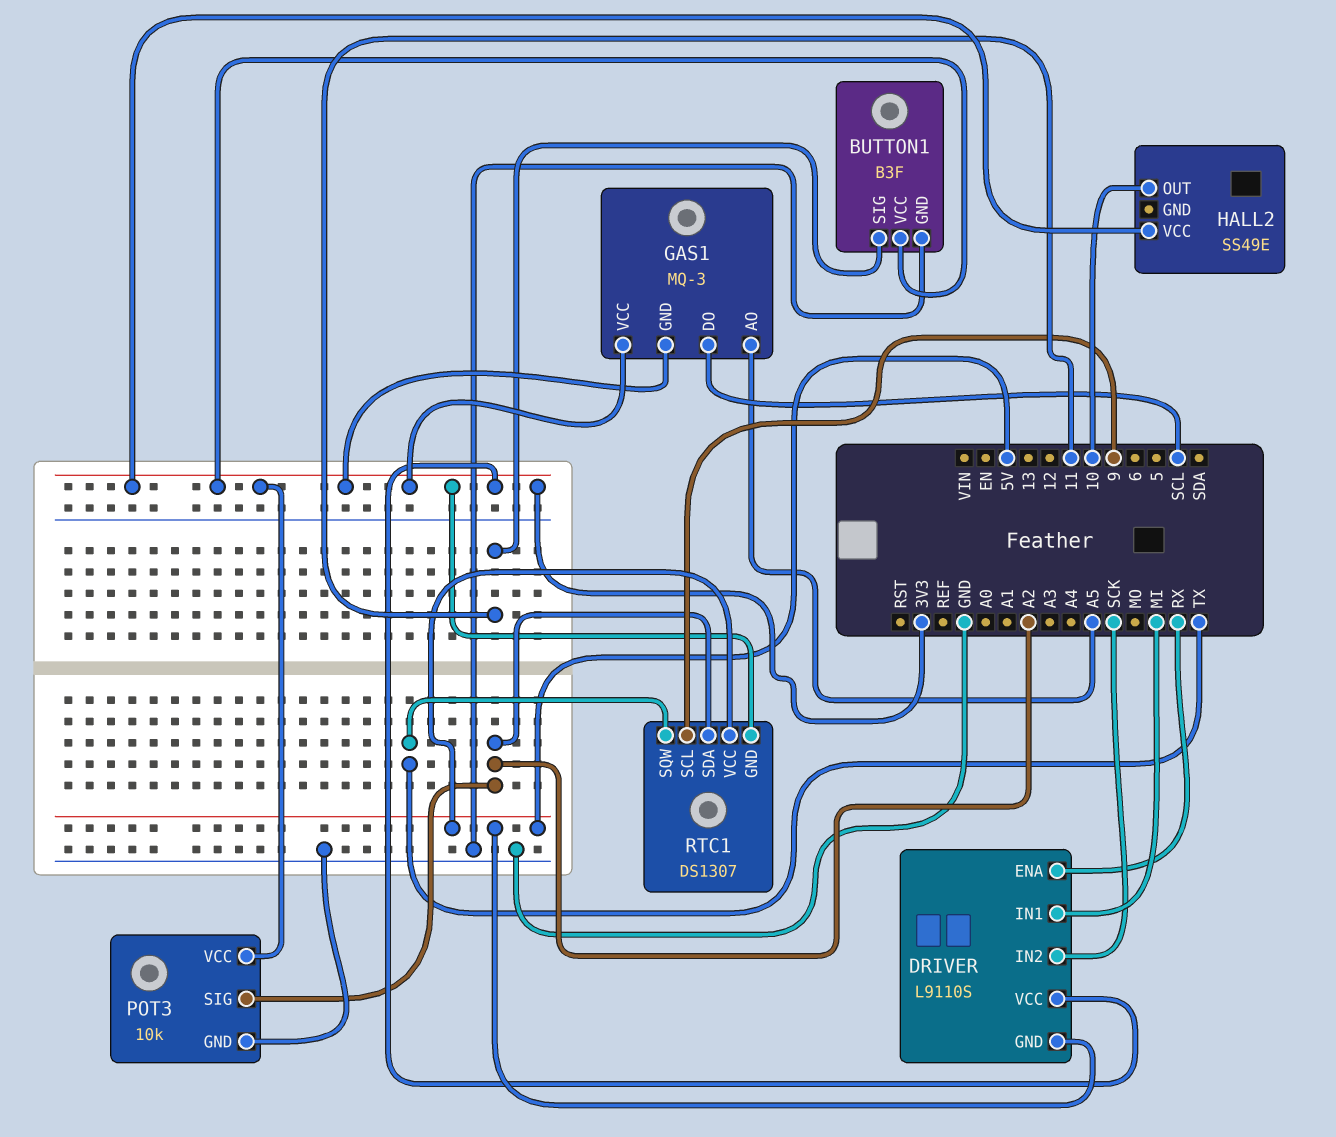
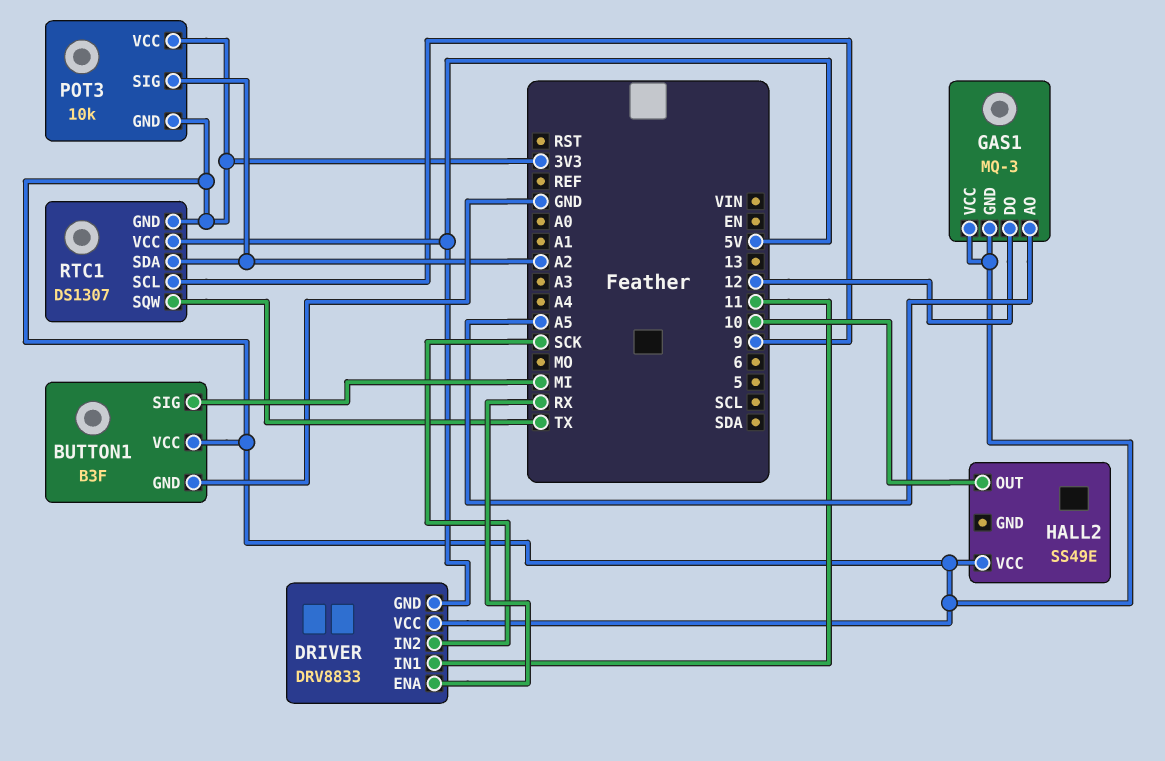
BUTTON1 pin SIG: 11 -> MI
DRIVER: L9110S -> DRV8833
DRIVER pin IN1: MI -> 11
GAS1 pin DO: SCL -> 12
POT3 pin GND: GND -> 3V3

